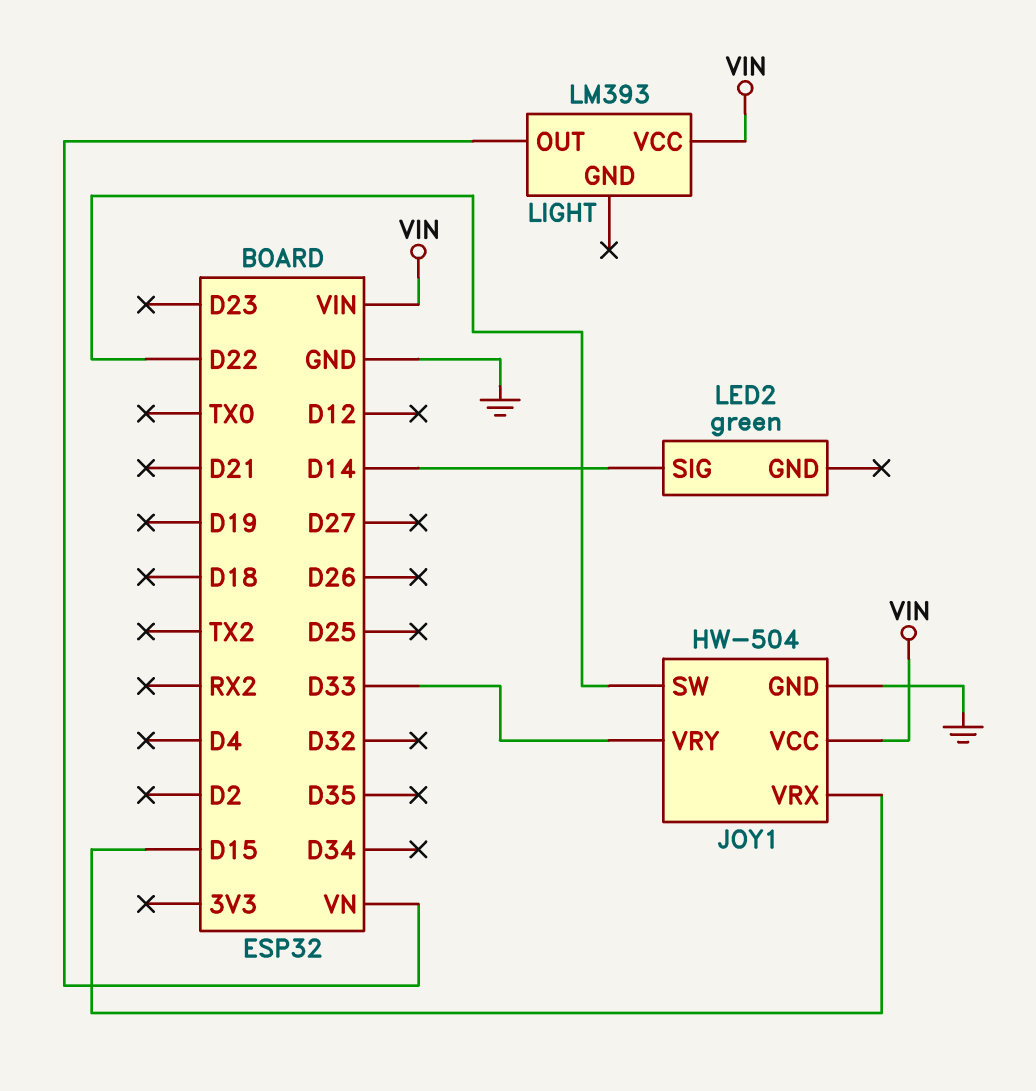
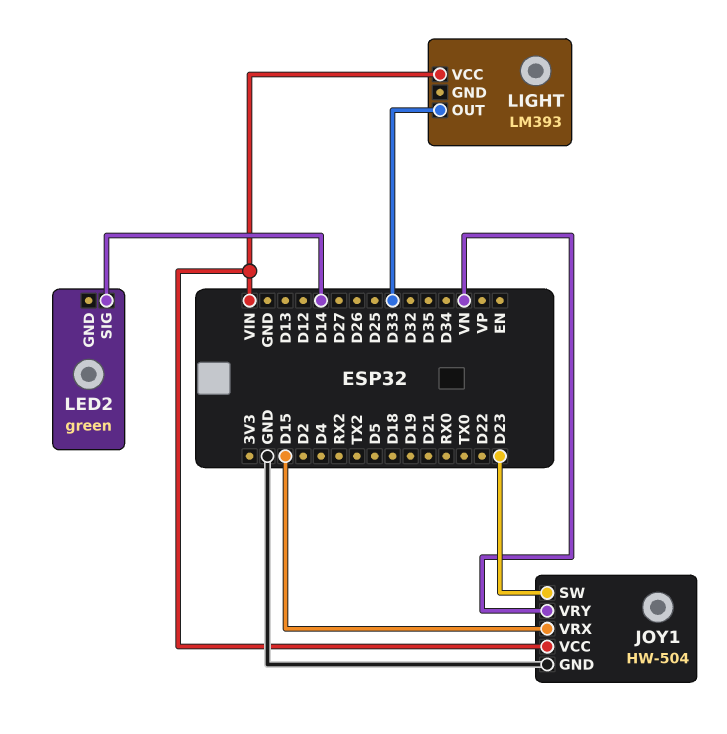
JOY1 pin SW: D22 -> D23
JOY1 pin VRY: D33 -> VN
LIGHT pin OUT: VN -> D33

